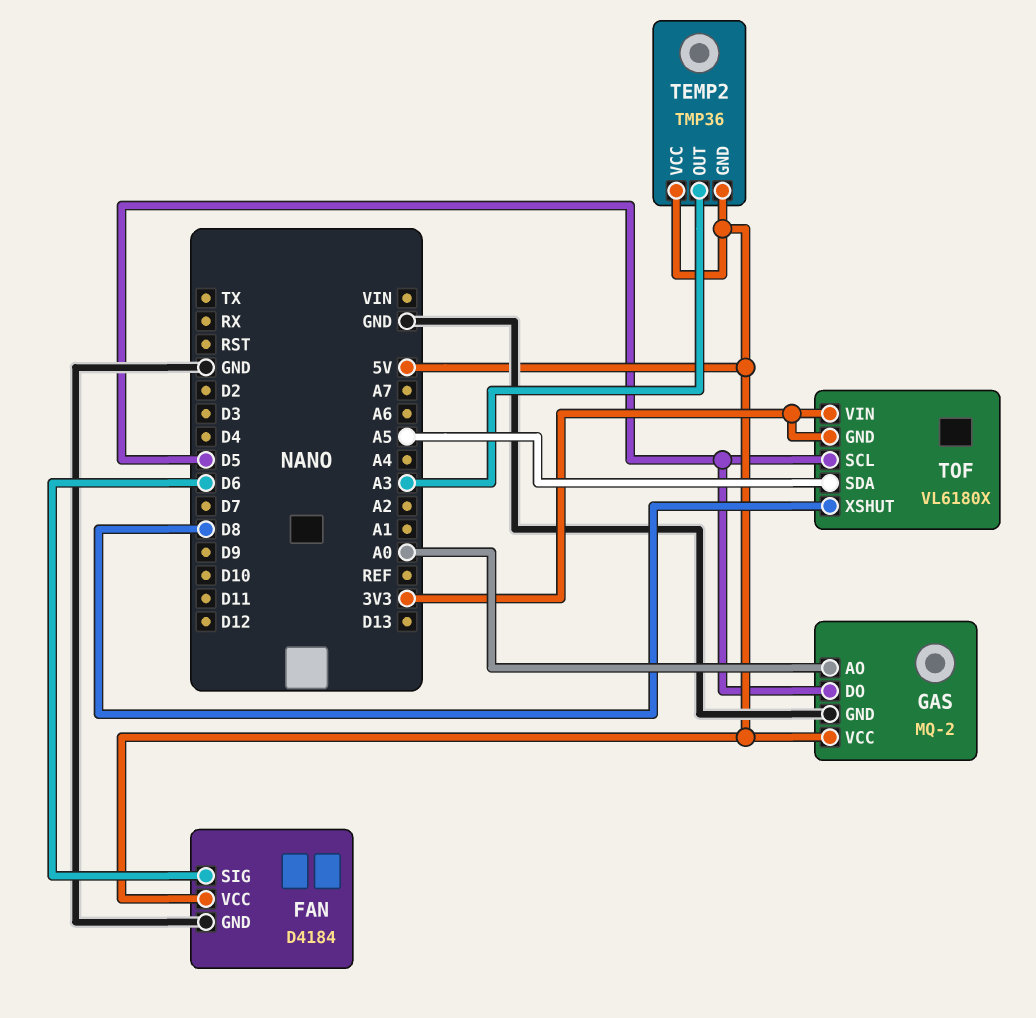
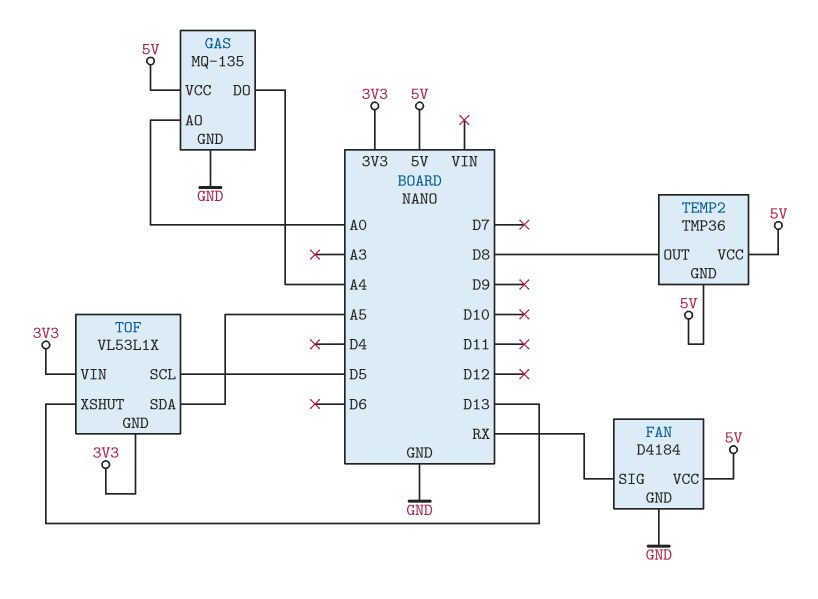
FAN pin SIG: D6 -> RX
GAS: MQ-2 -> MQ-135
GAS pin DO: D5 -> A4
TEMP2 pin OUT: A3 -> D8
TOF: VL6180X -> VL53L1X
TOF pin XSHUT: D8 -> D13

